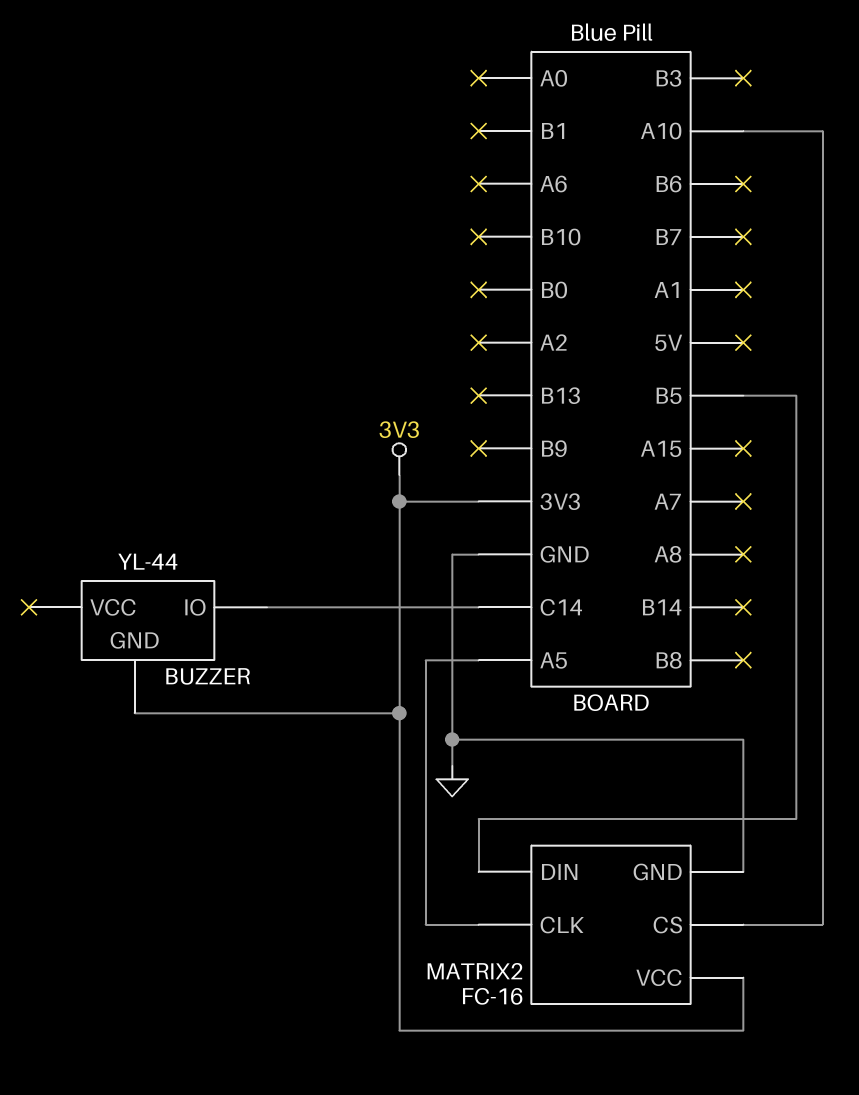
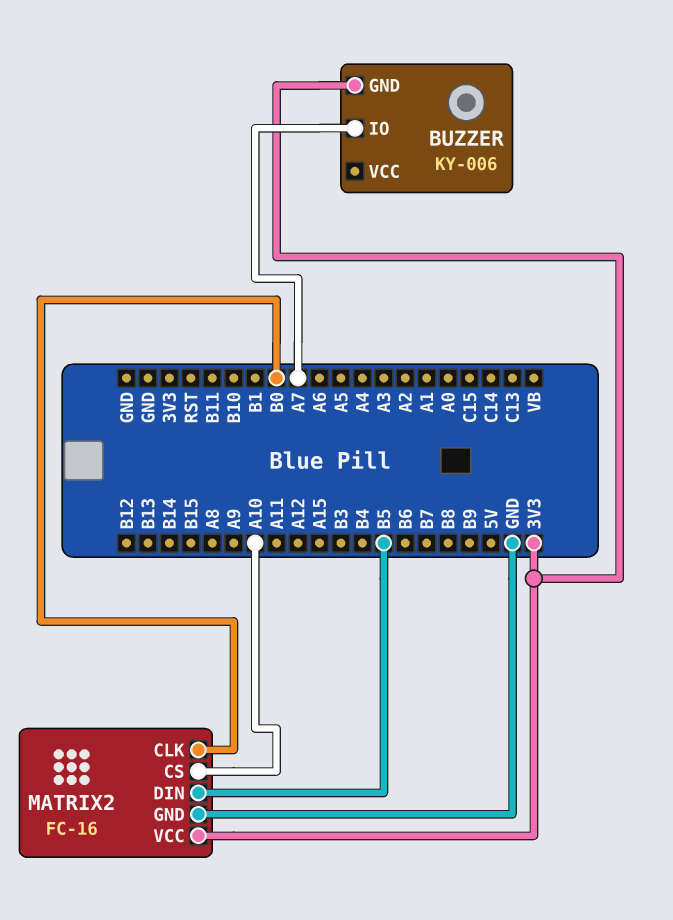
BUZZER: YL-44 -> KY-006
BUZZER pin IO: C14 -> A7
MATRIX2 pin CLK: A5 -> B0

